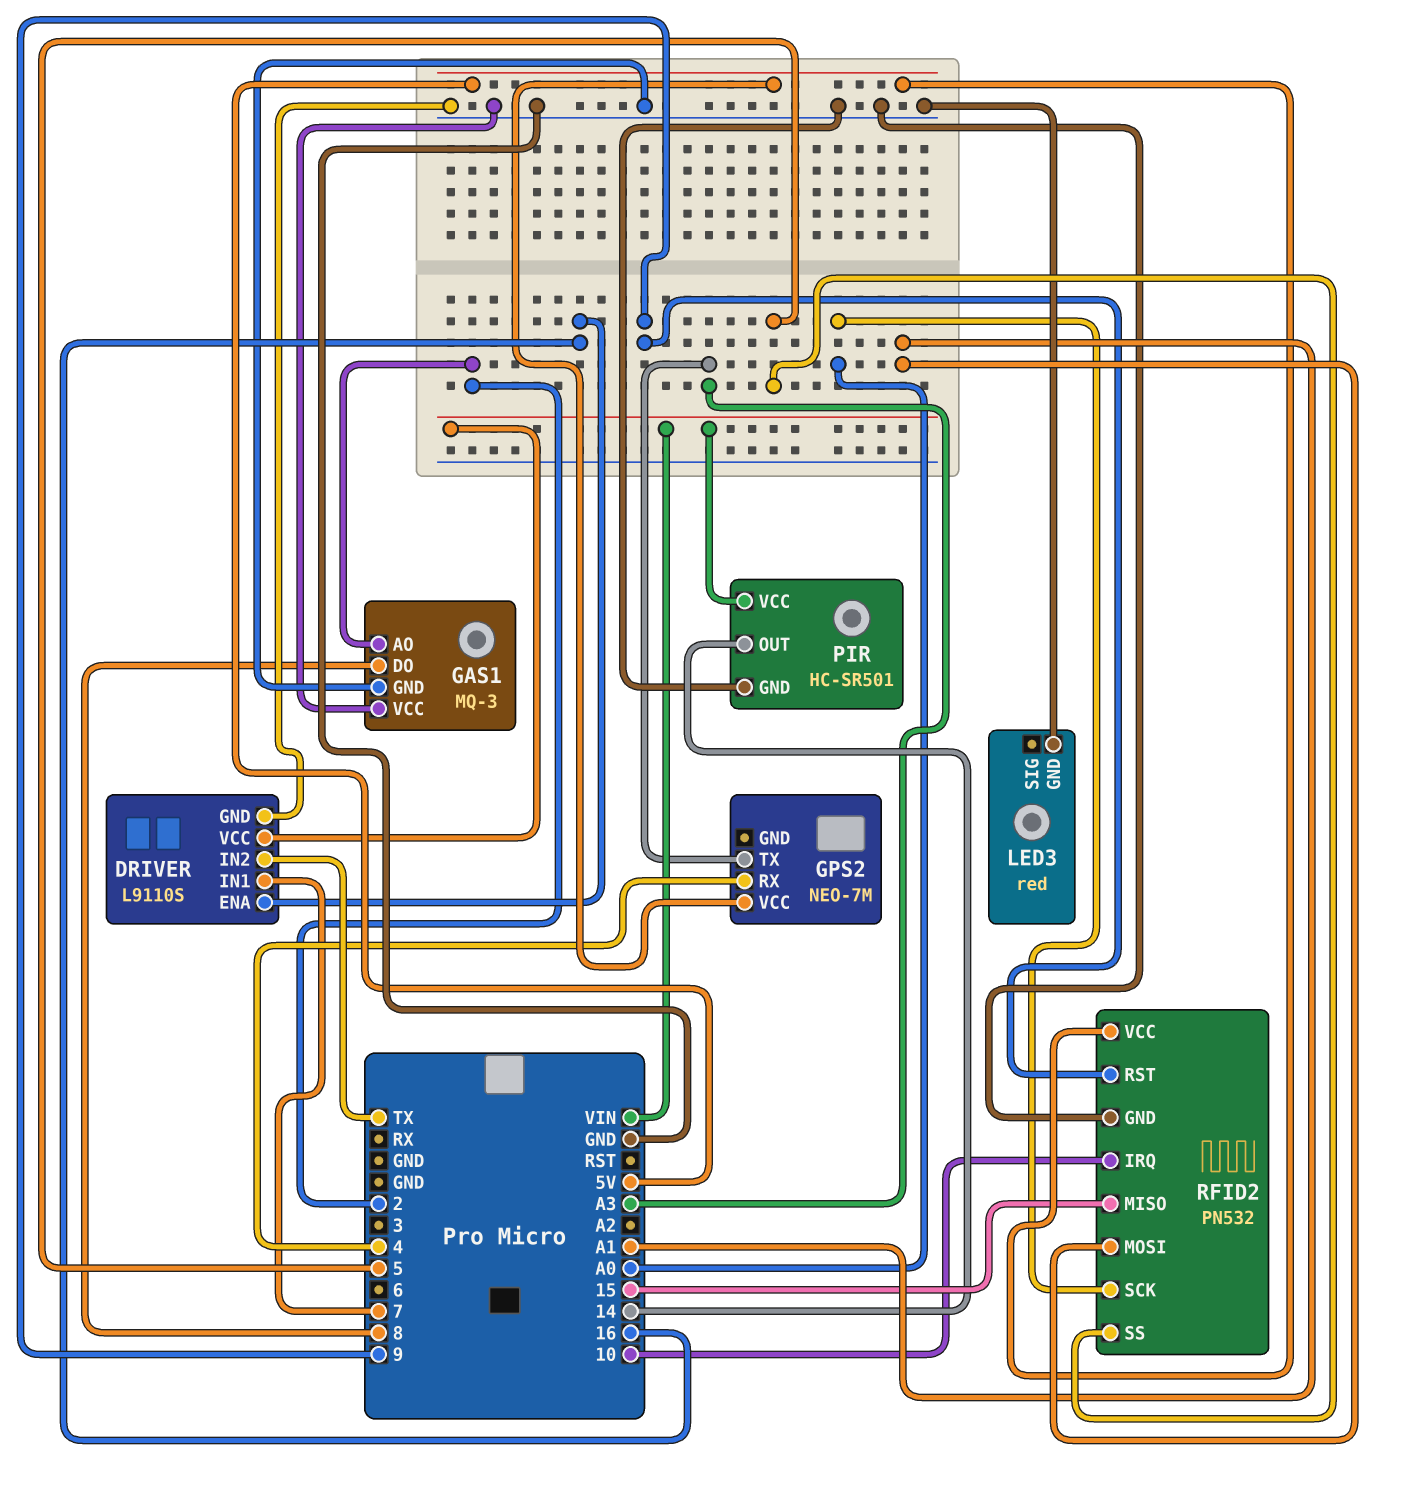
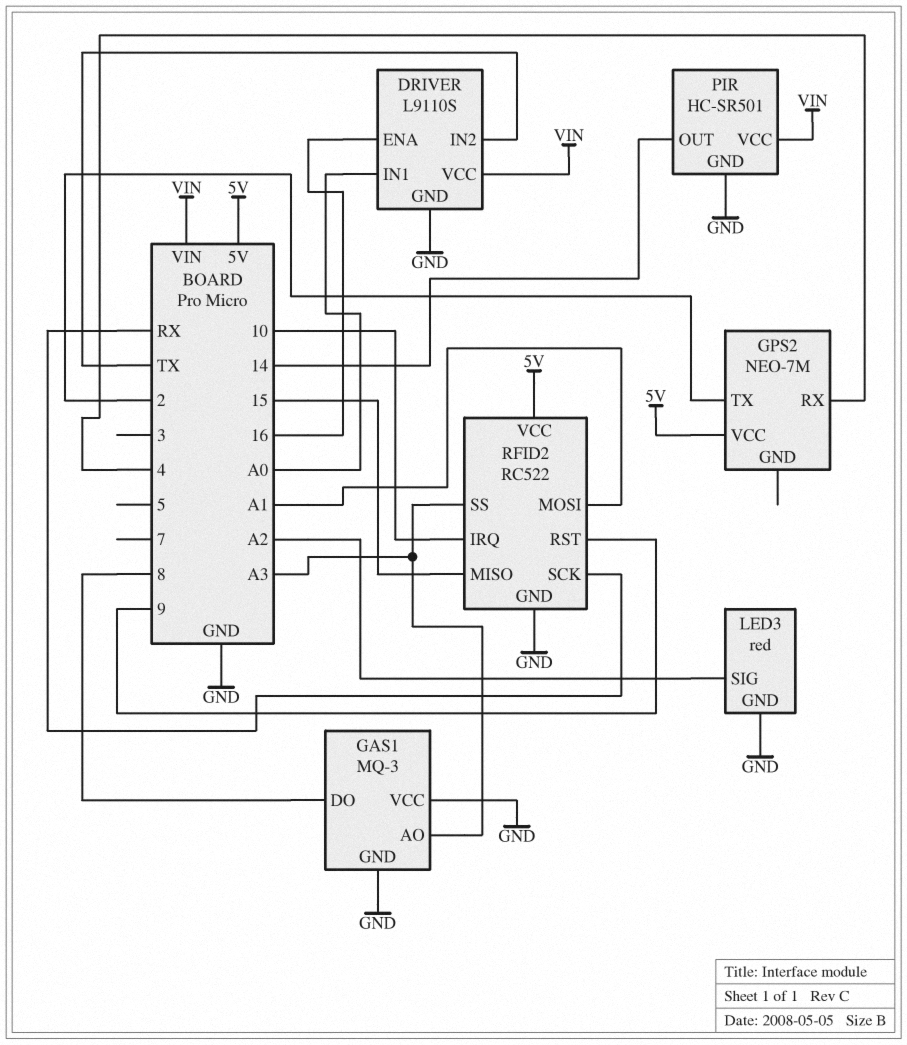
DRIVER pin IN1: 7 -> A0
GAS1 pin AO: 2 -> A3
GPS2 pin TX: A3 -> 2
LED3 pin SIG: none -> A2
RFID2: PN532 -> RC522
RFID2 pin SCK: A0 -> RX
RFID2 pin SS: 5 -> A3

